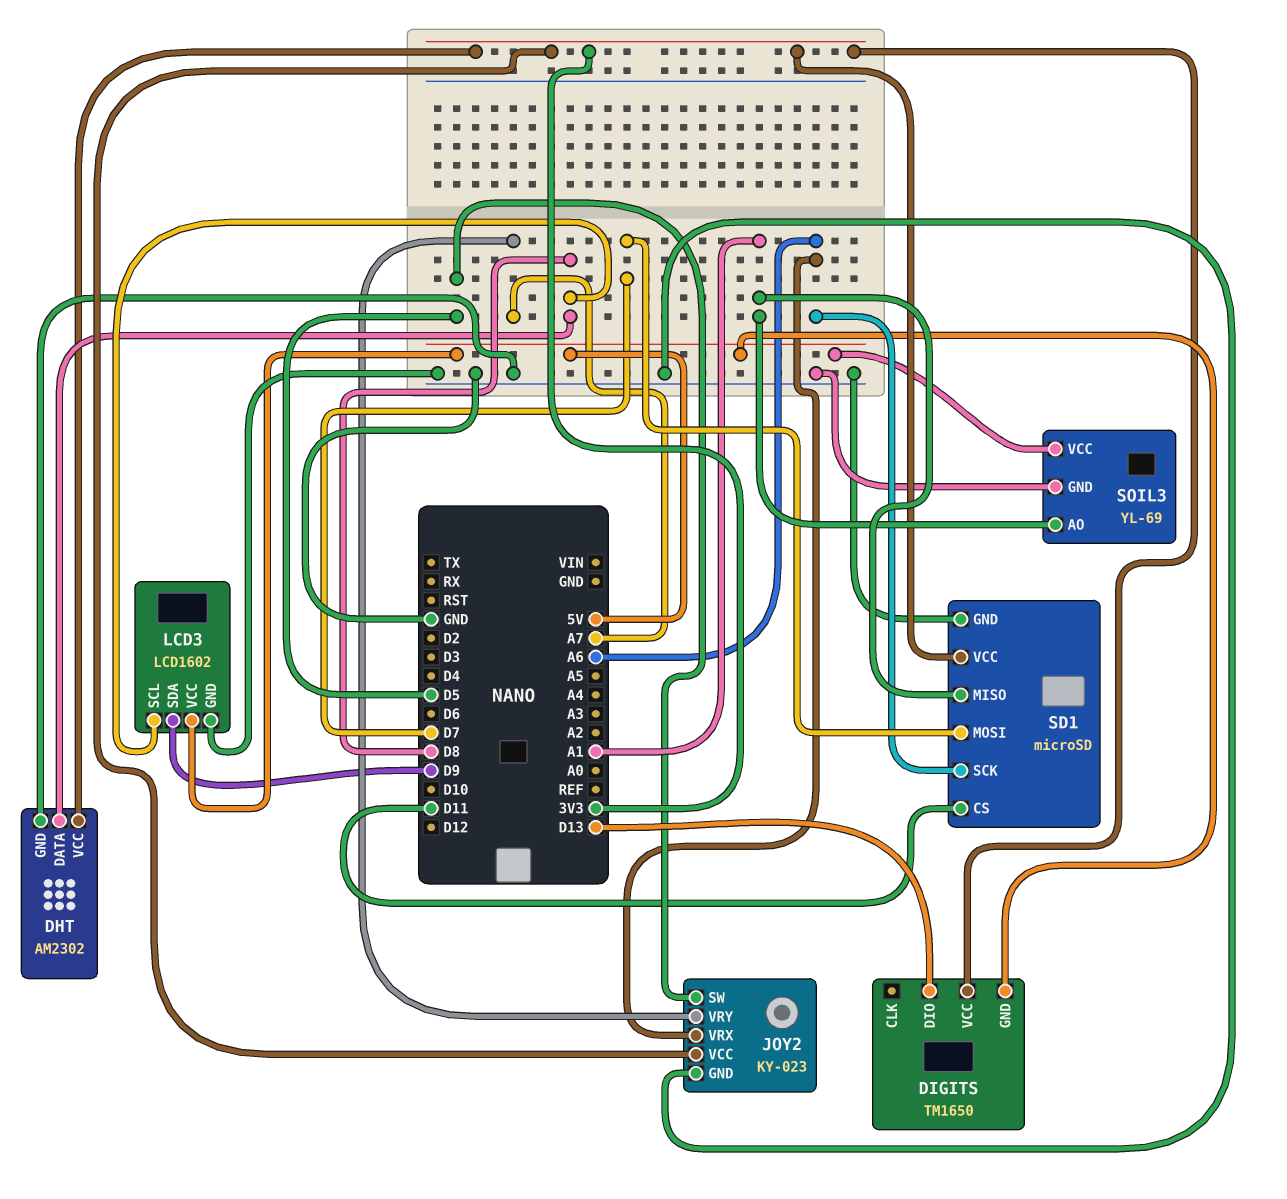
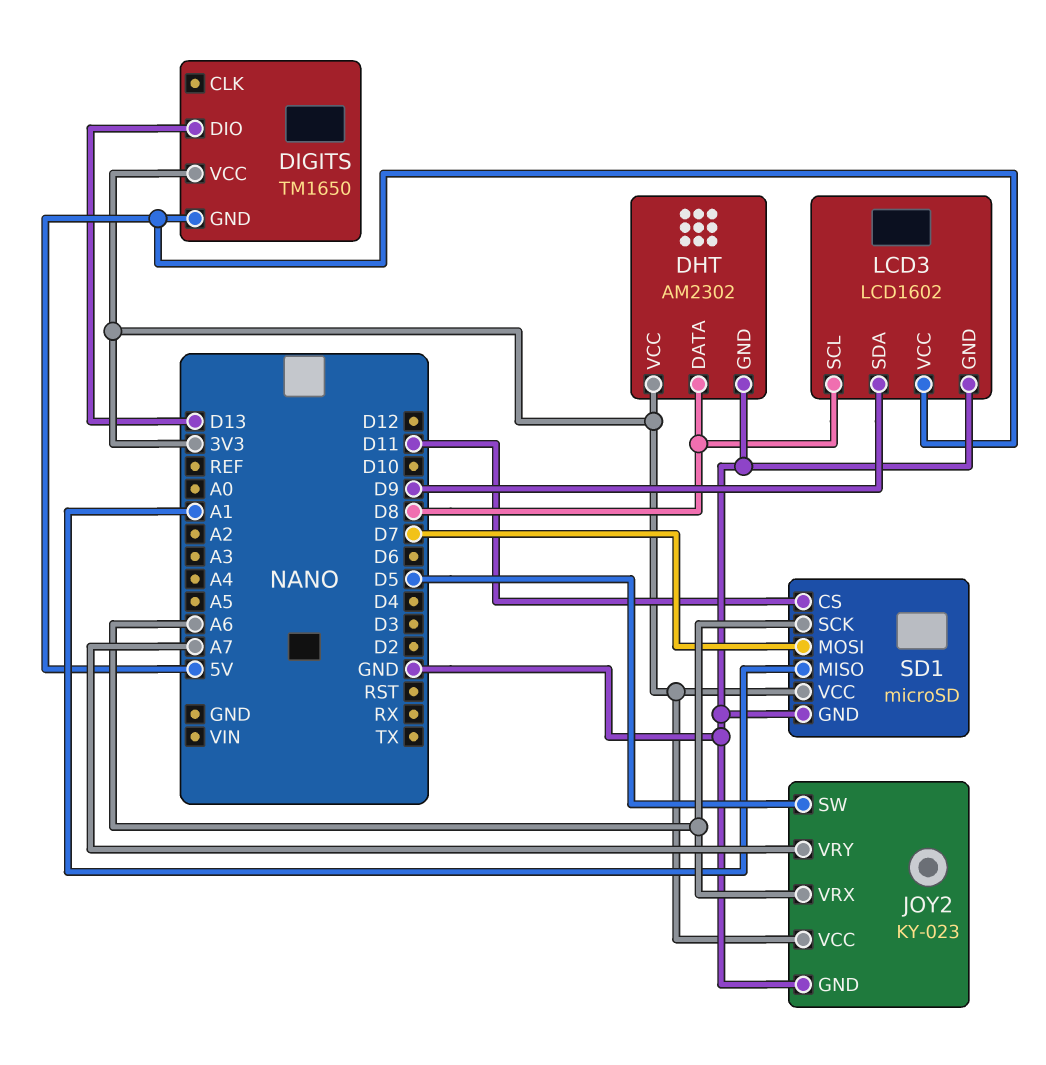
SOIL3: YL-69 -> none
SOIL3 pin AO: A1 -> none
SOIL3 pin GND: GND -> none
SOIL3 pin VCC: 5V -> none

